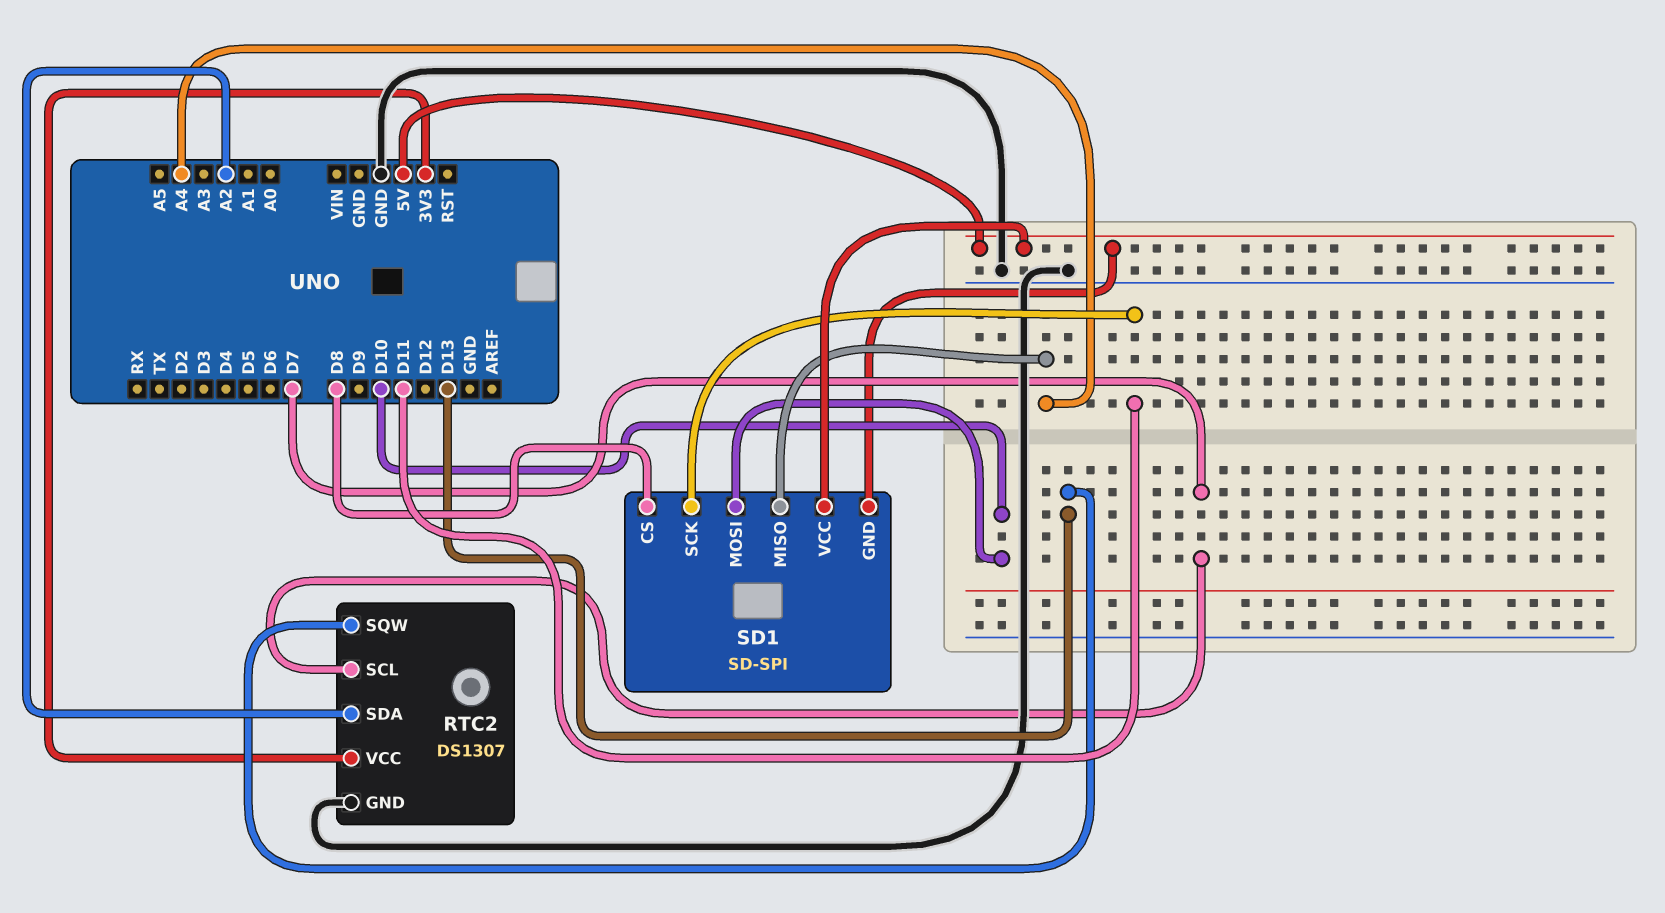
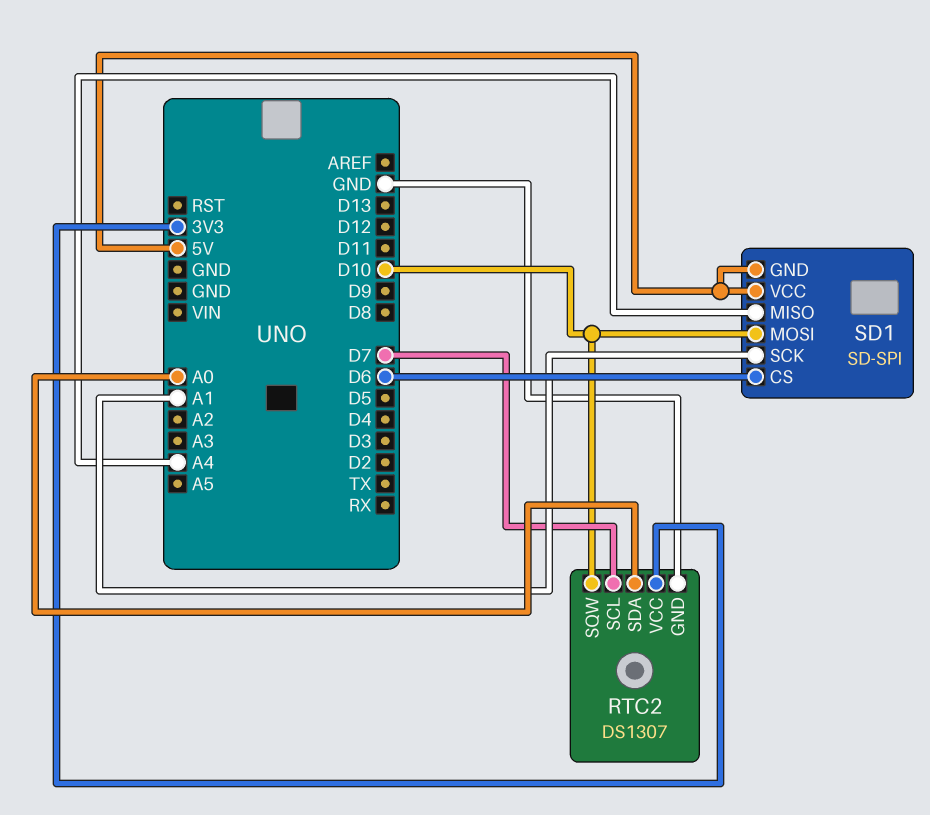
RTC2 pin SDA: A2 -> A0
RTC2 pin SQW: D13 -> D10
SD1 pin CS: D8 -> D6
SD1 pin SCK: D11 -> A1

